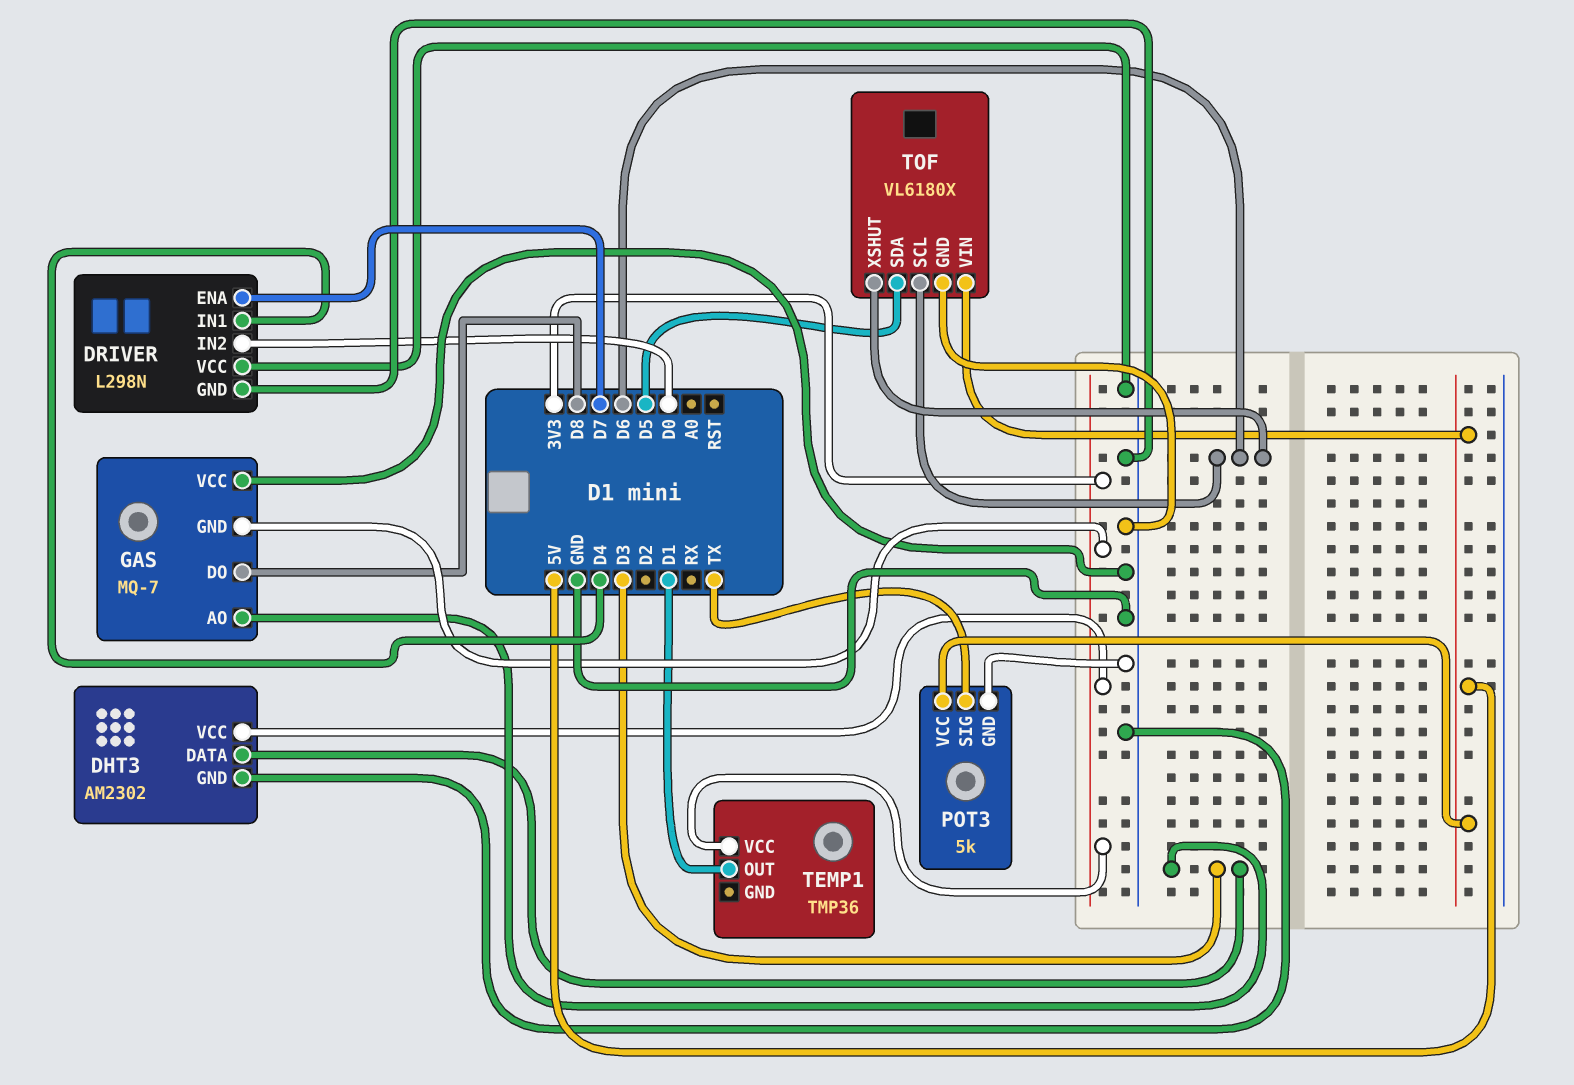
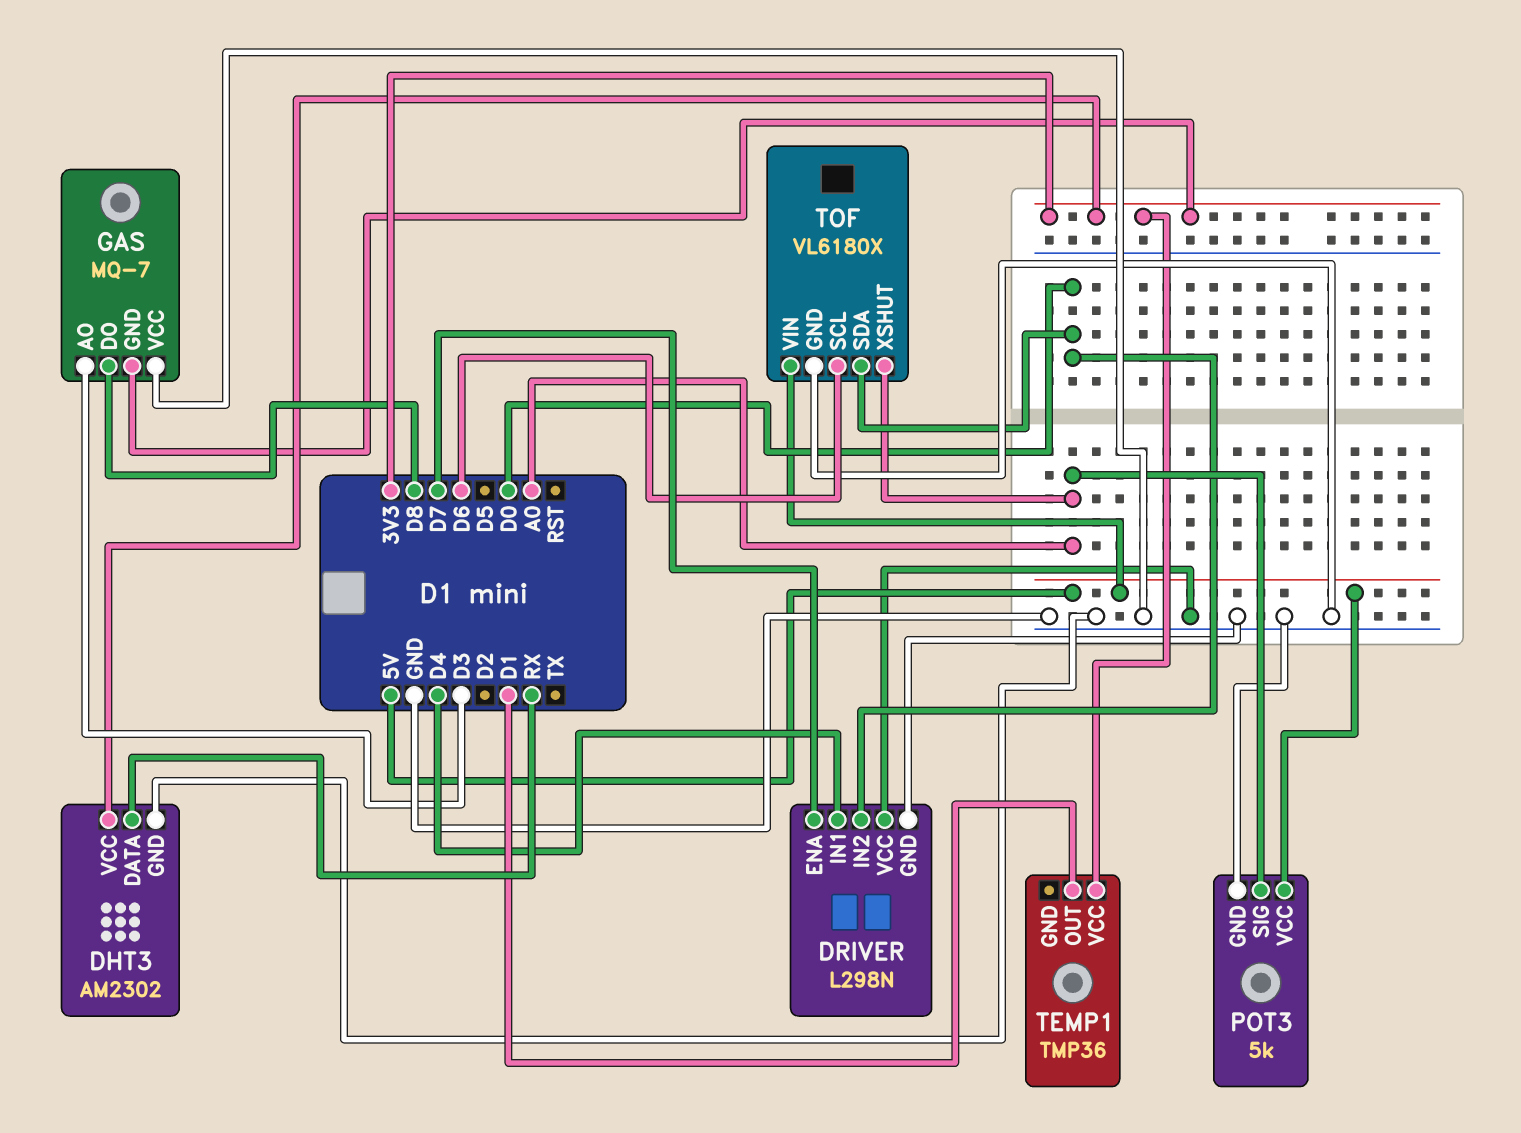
DHT3 pin DATA: D3 -> RX
POT3 pin SIG: TX -> A0
TOF pin SDA: D5 -> D0
TOF pin XSHUT: D6 -> A0

